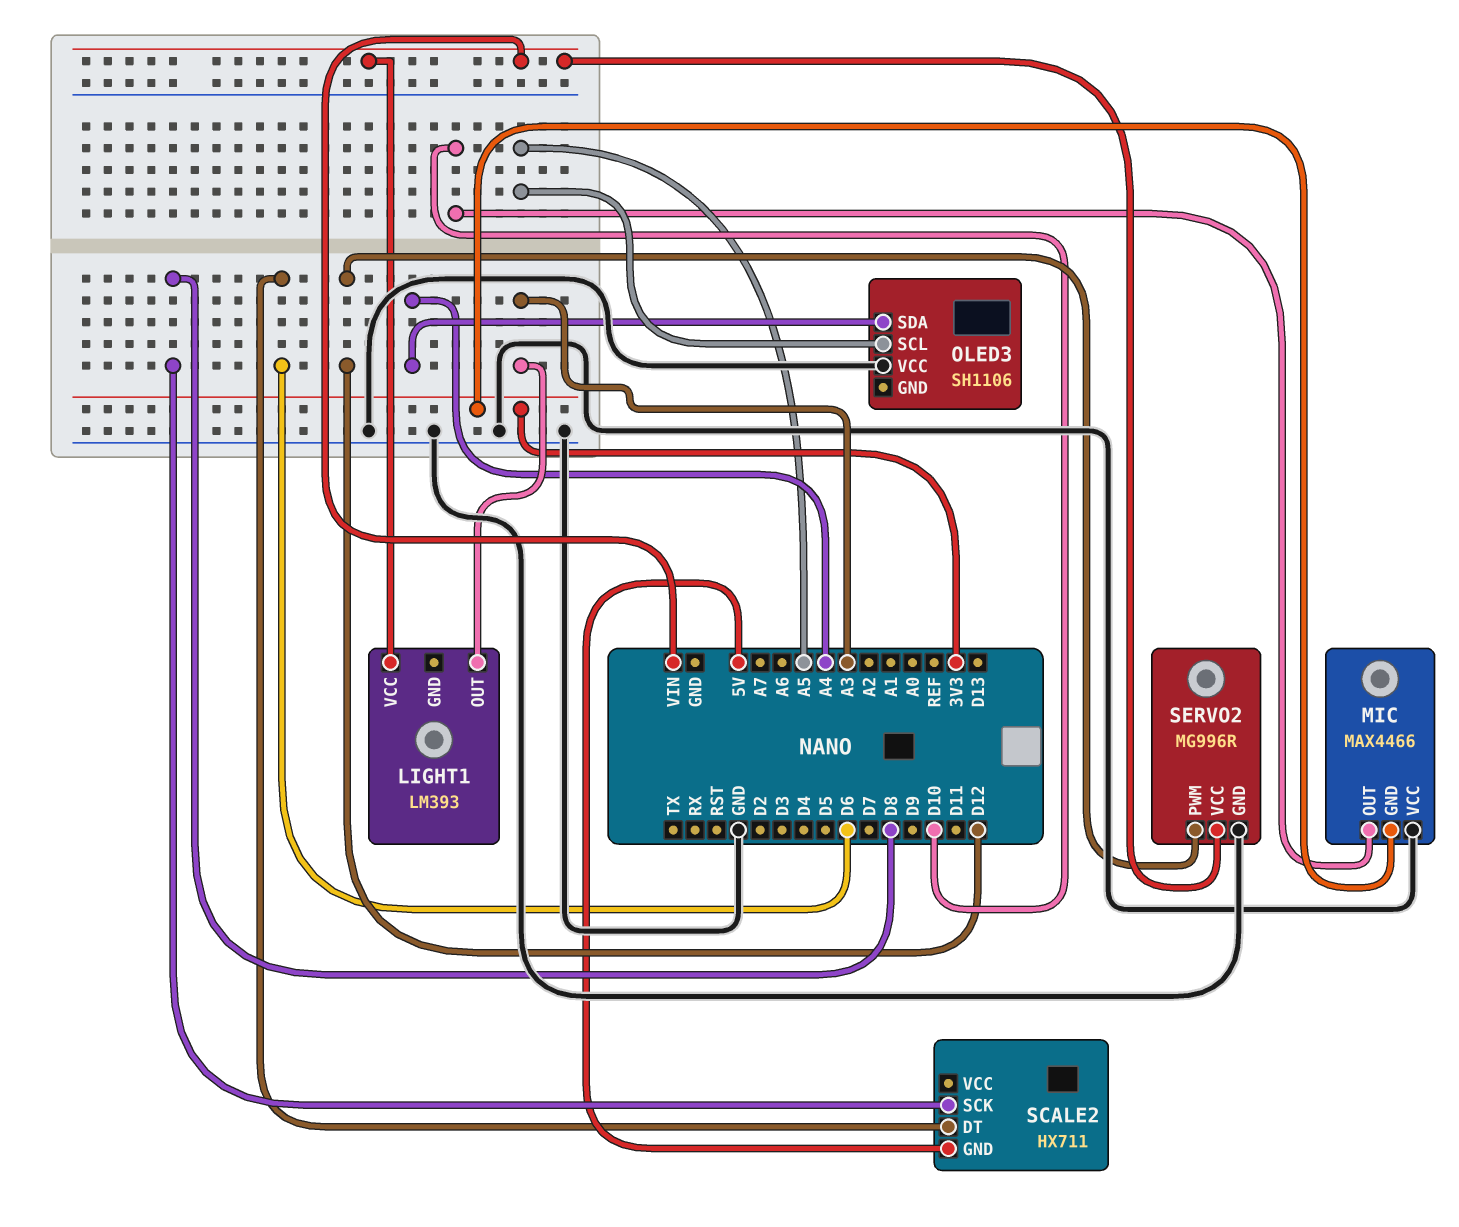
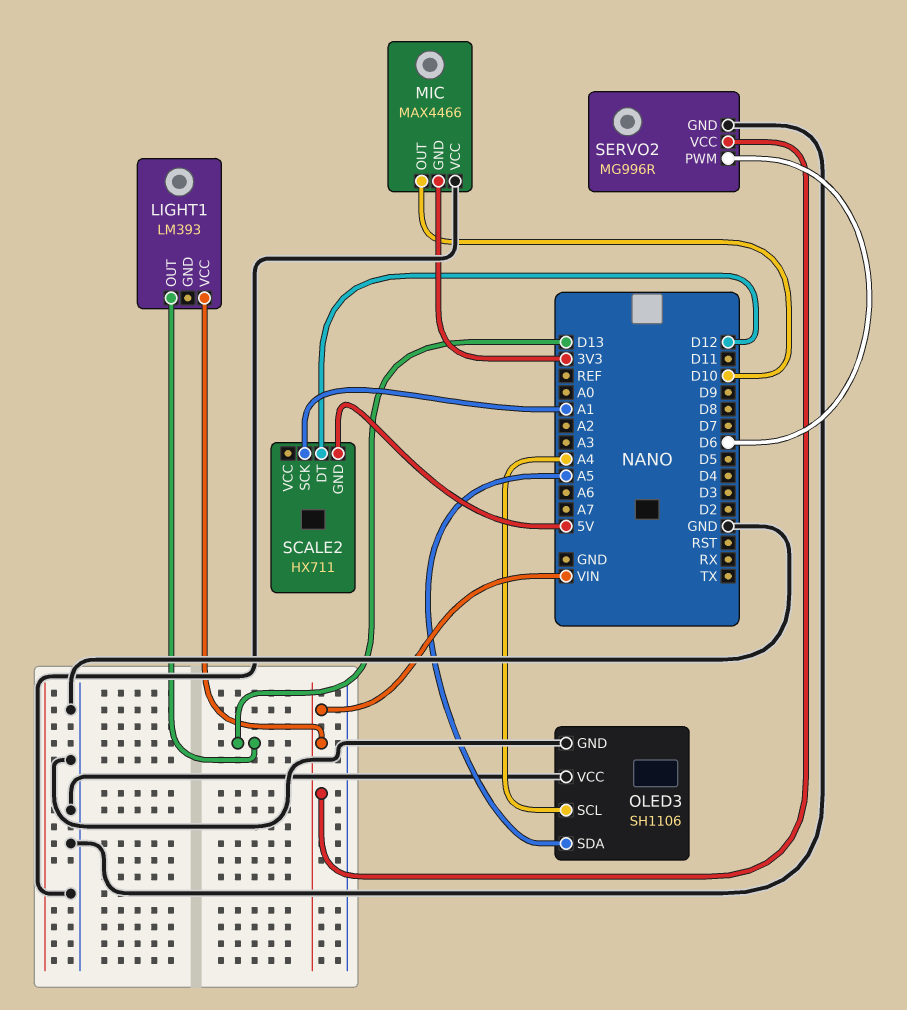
LIGHT1 pin OUT: A3 -> D13
OLED3 pin GND: none -> GND
OLED3 pin SCL: A5 -> A4
OLED3 pin SDA: A4 -> A5
SCALE2 pin DT: D6 -> D12
SCALE2 pin SCK: D8 -> A1
SERVO2 pin PWM: D12 -> D6

